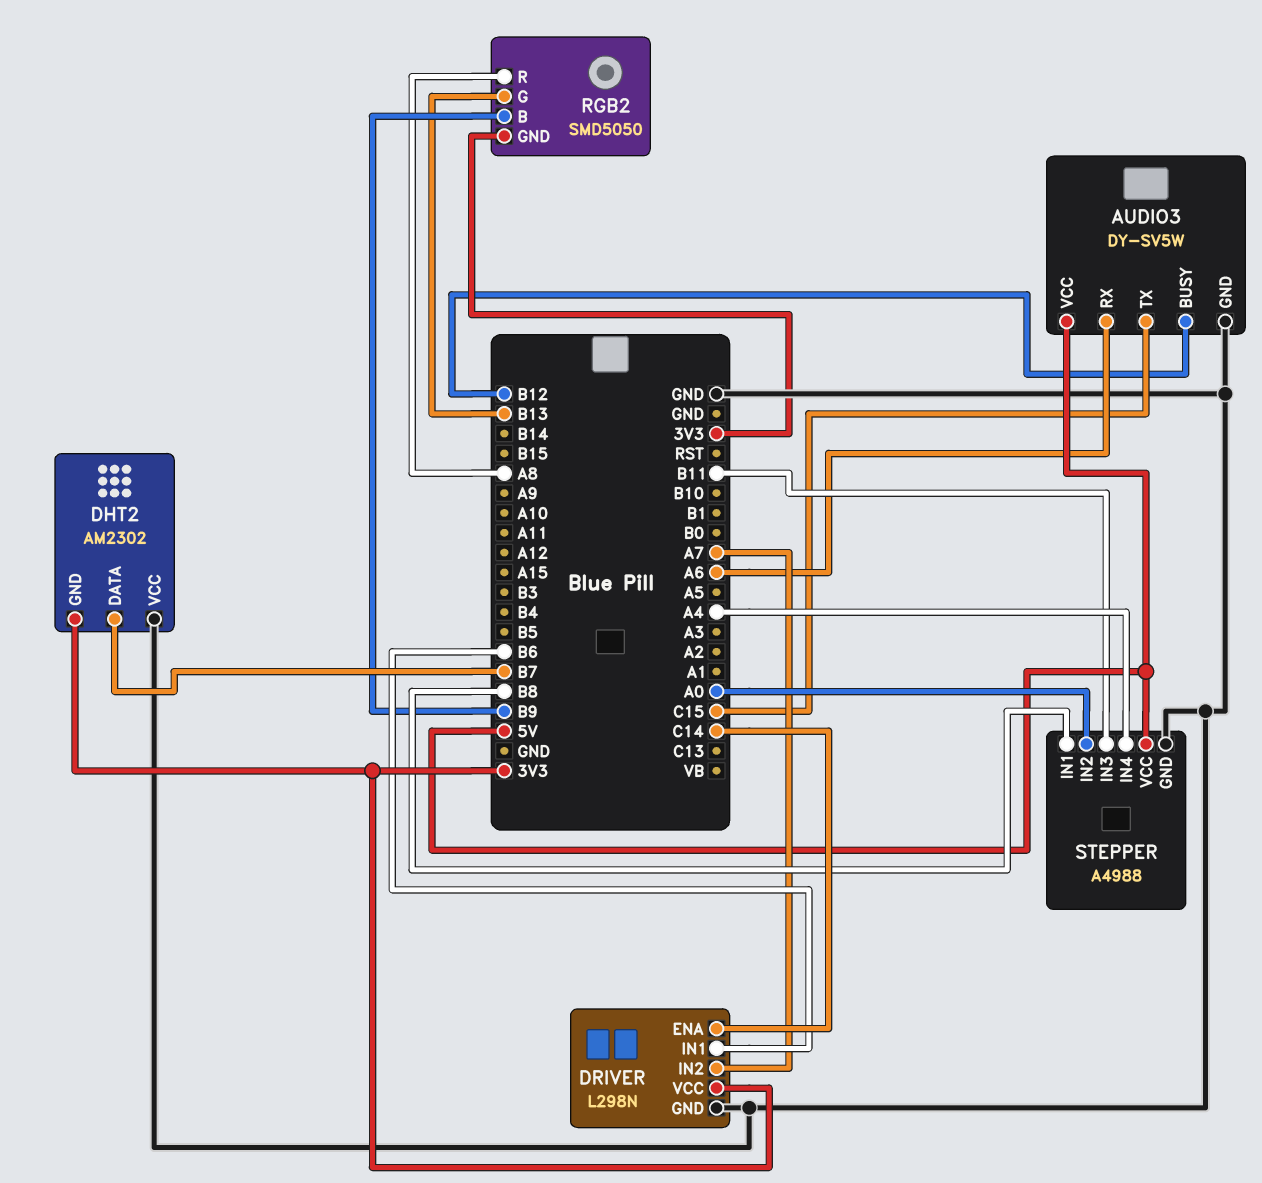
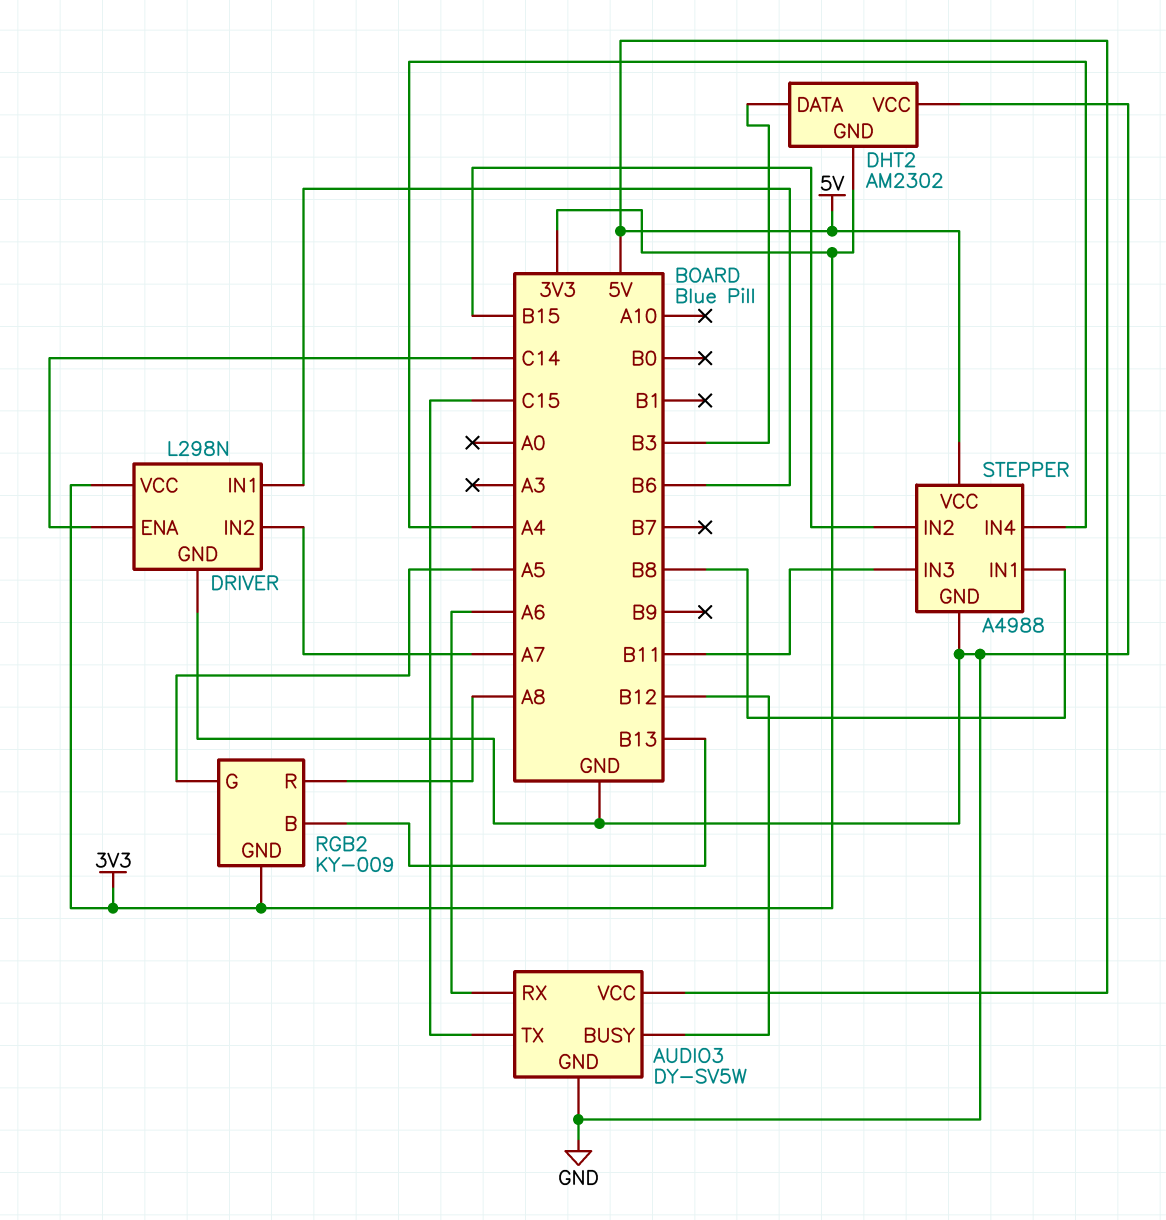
DHT2 pin DATA: B7 -> B3
RGB2: SMD5050 -> KY-009
RGB2 pin B: B9 -> B13
RGB2 pin G: B13 -> A5
STEPPER pin IN2: A0 -> B15

